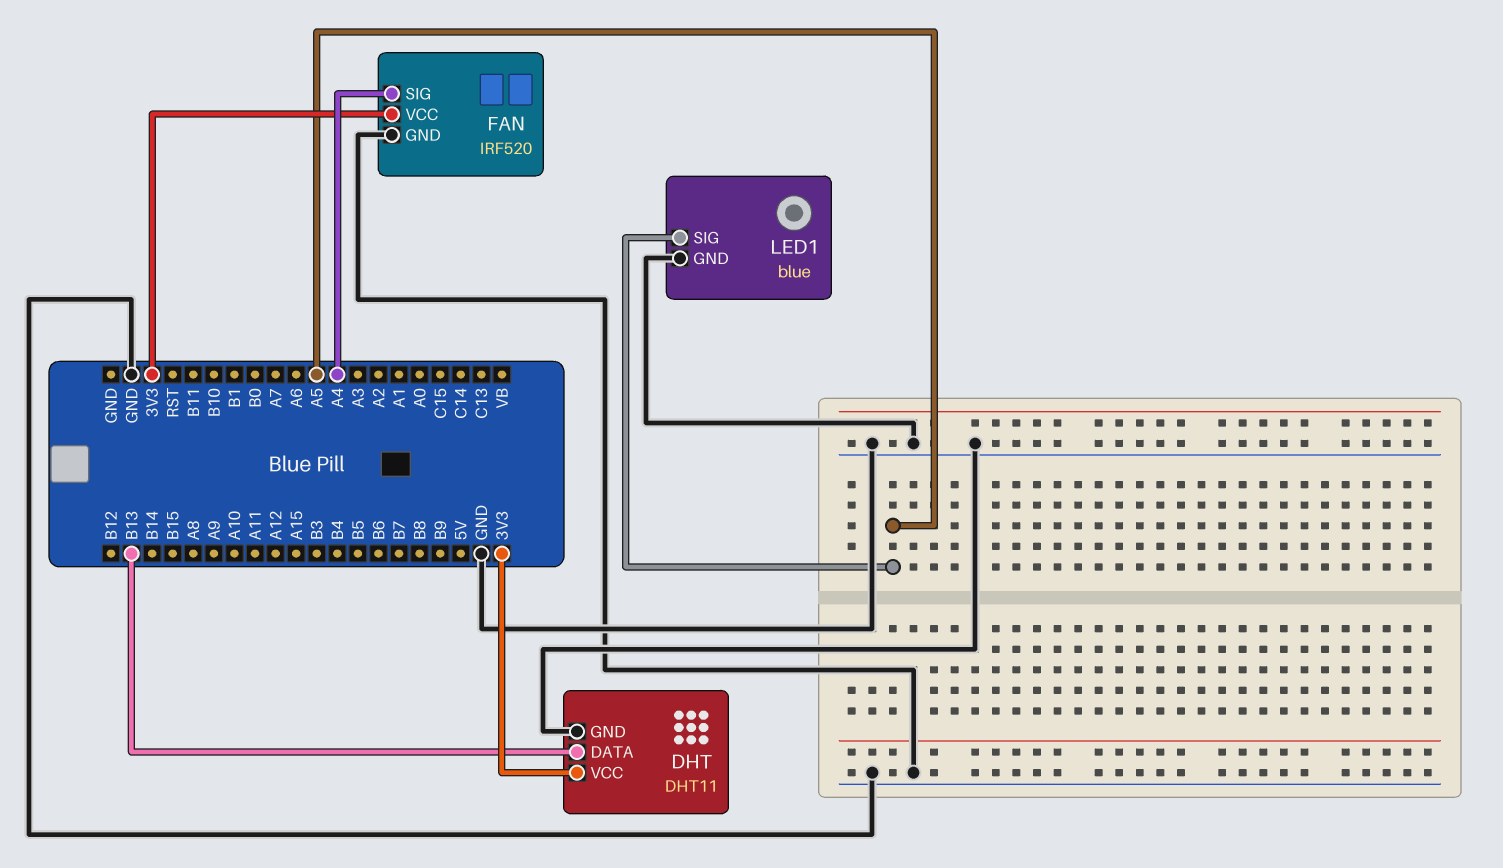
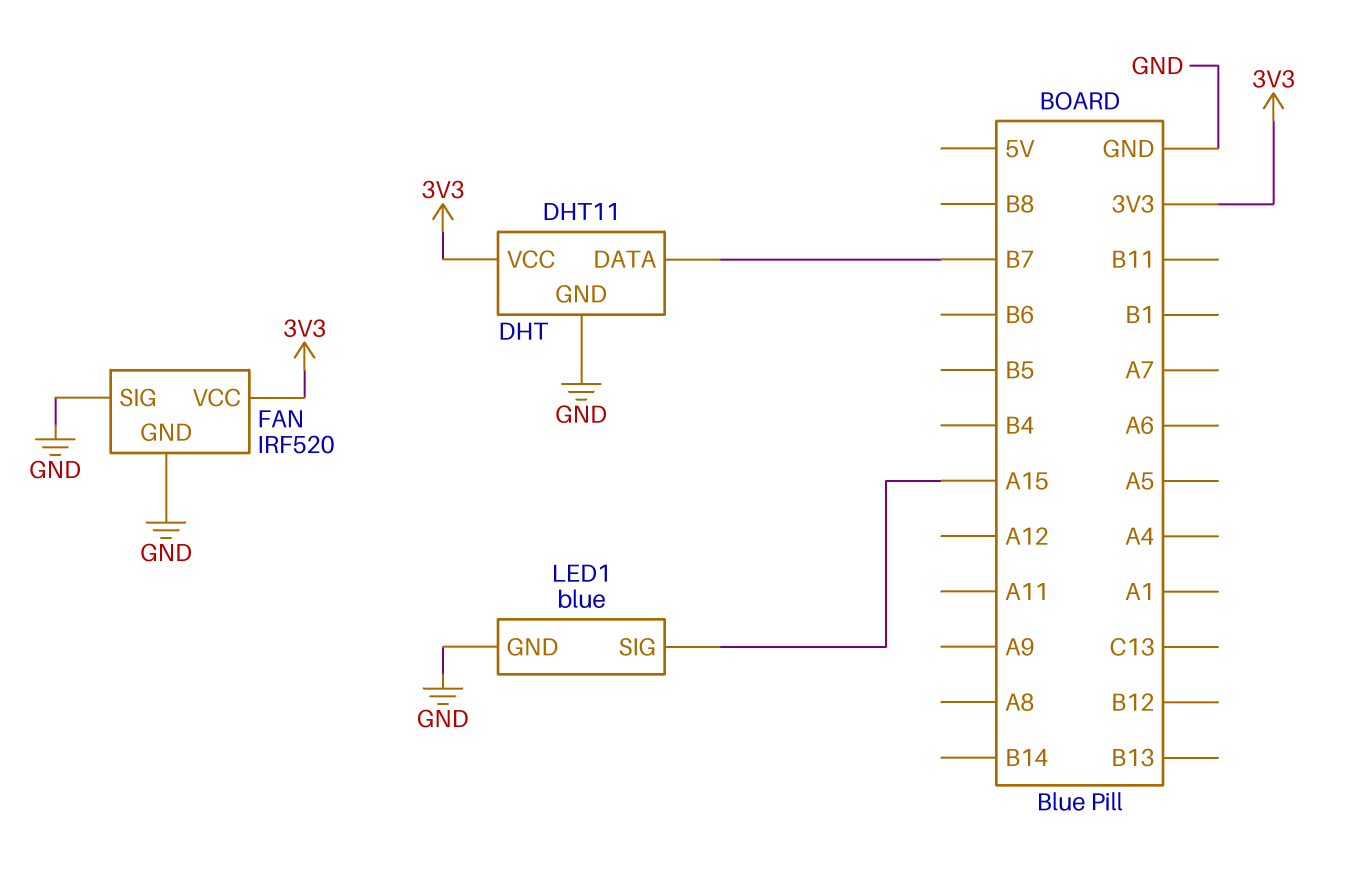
DHT pin DATA: B13 -> B7
FAN pin SIG: A4 -> GND
LED1 pin SIG: A5 -> A15

